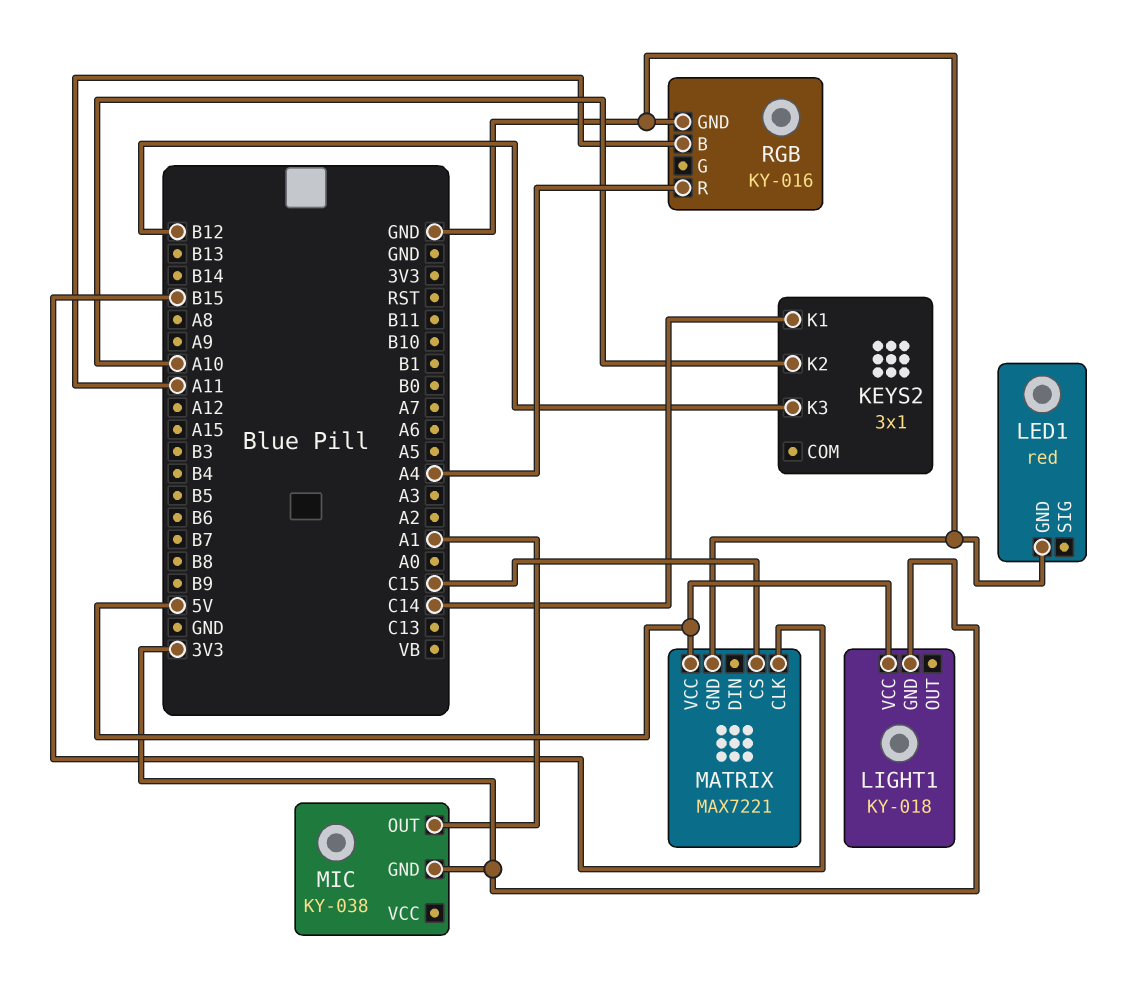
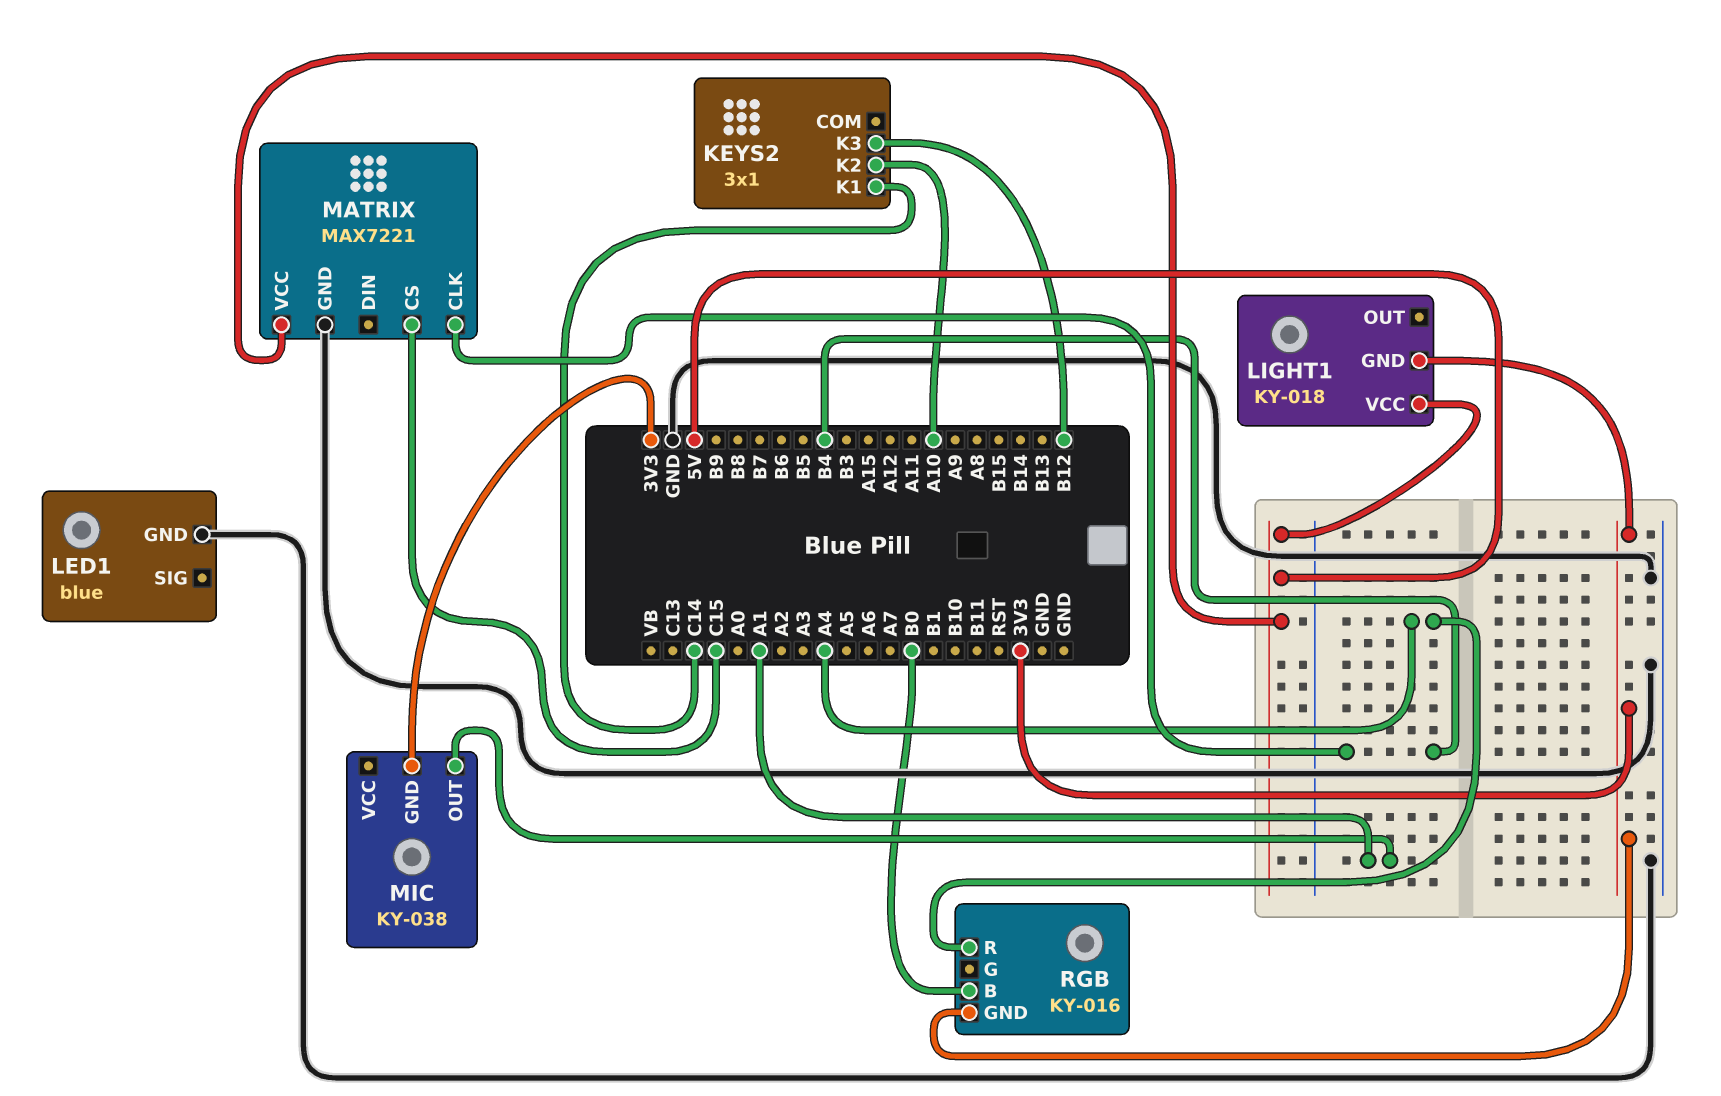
LED1: red -> blue
MATRIX pin CLK: B15 -> B4
RGB pin B: A11 -> B0
RGB pin GND: GND -> 3V3

